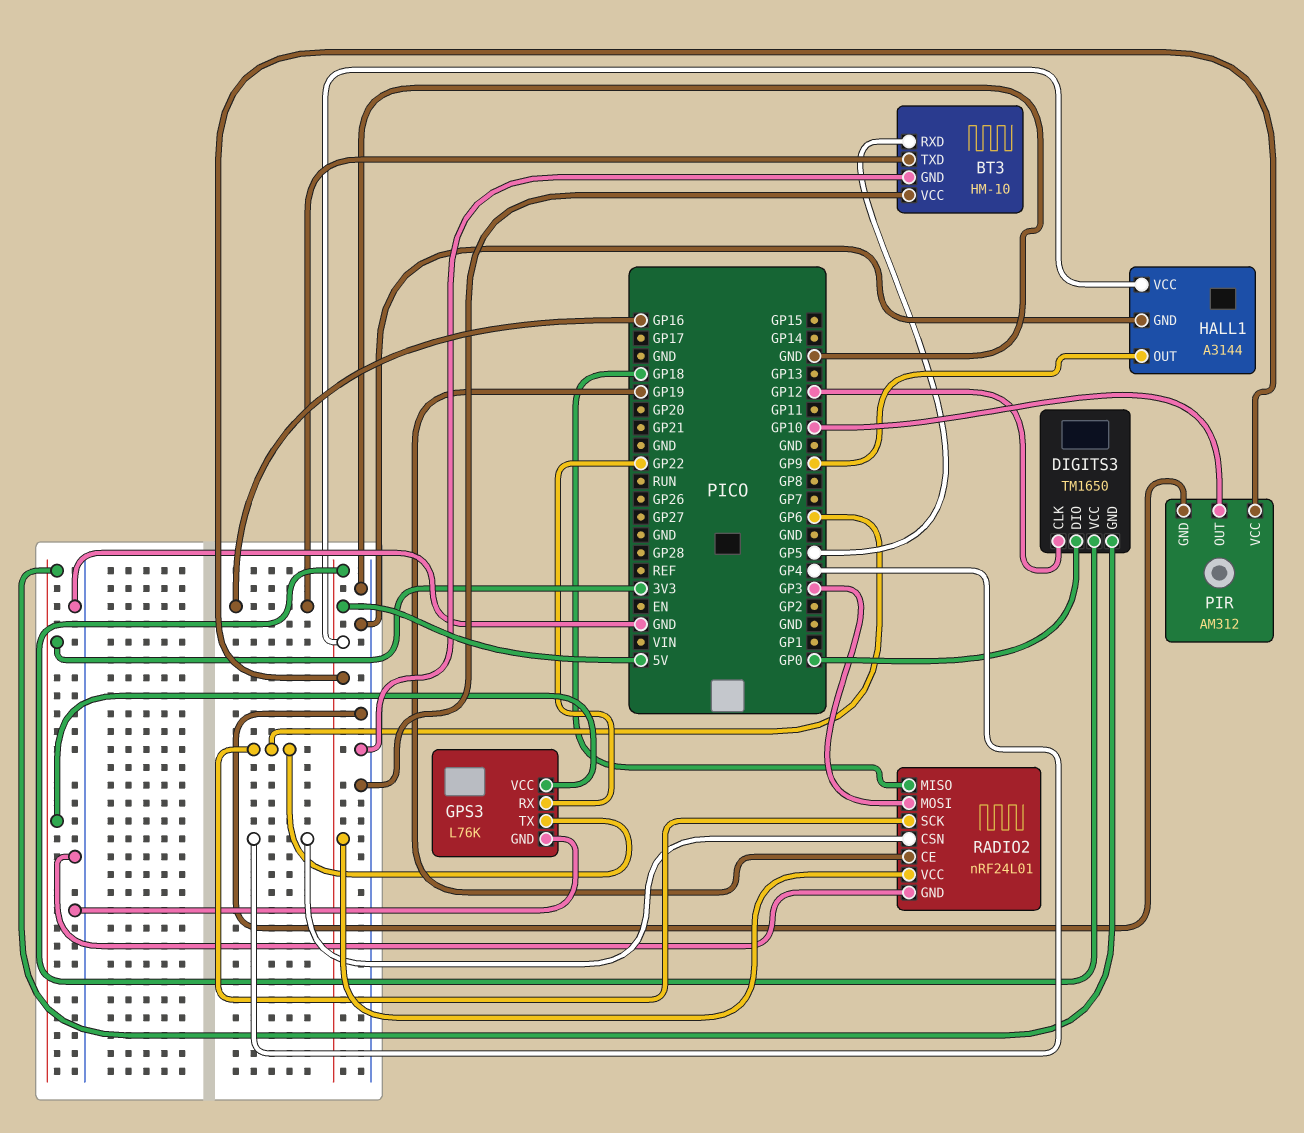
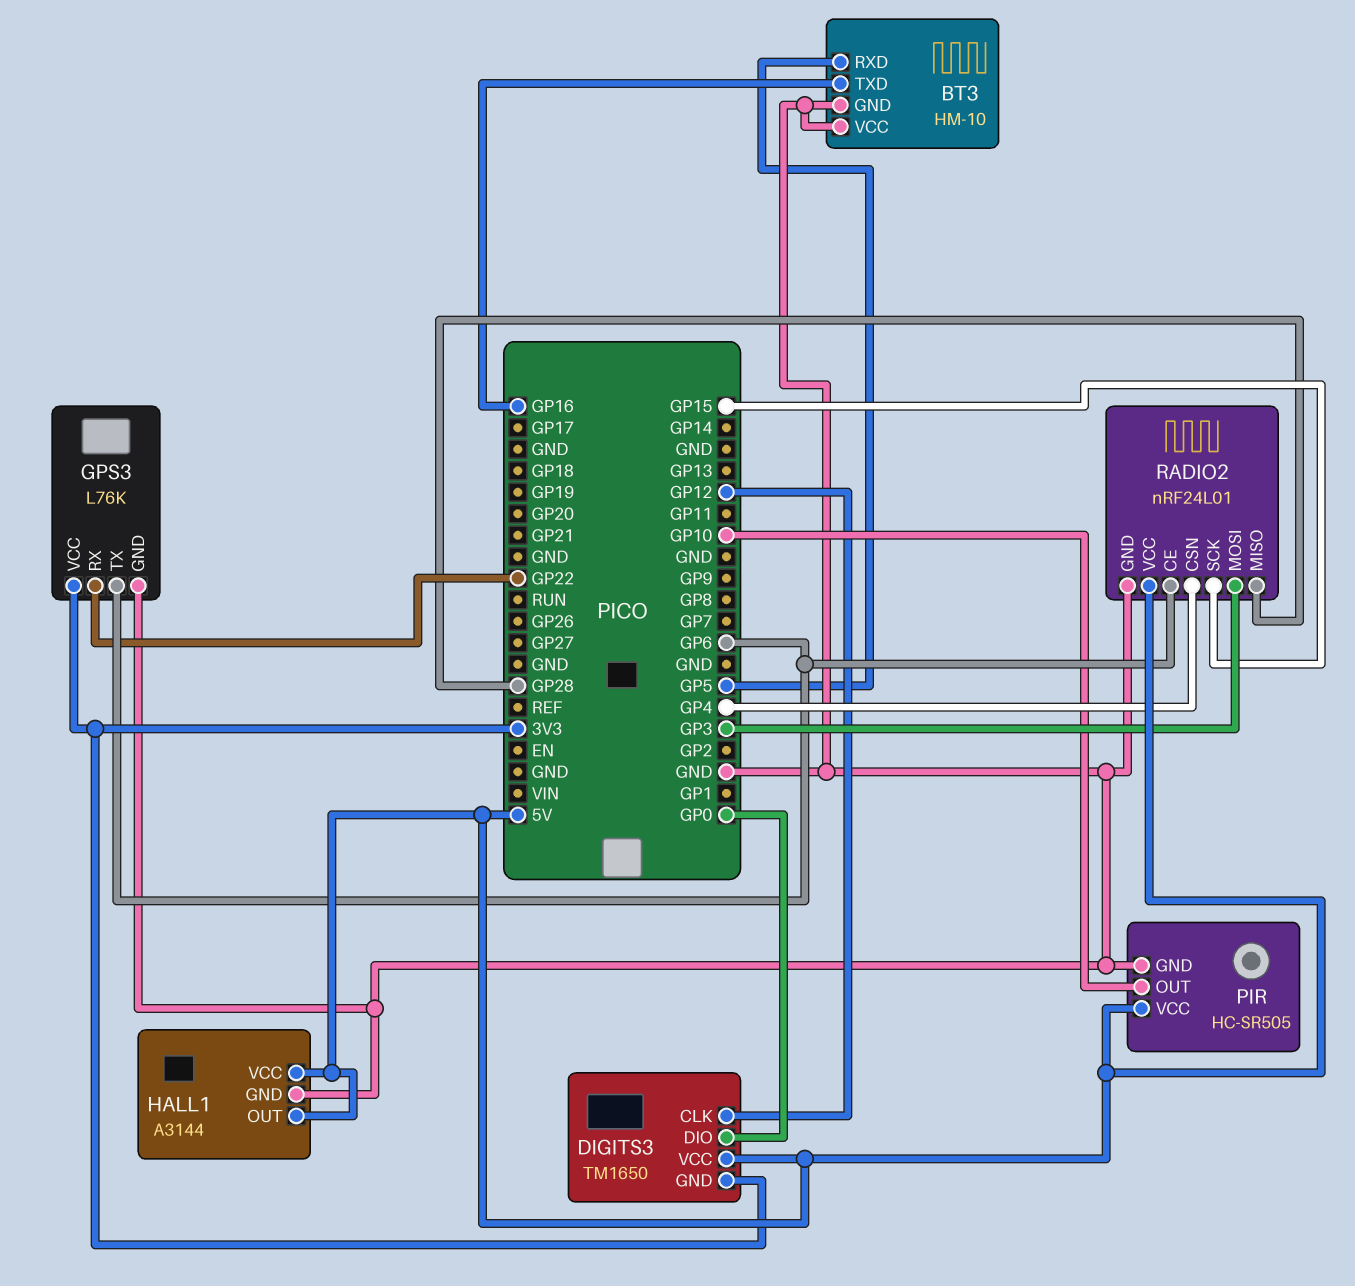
HALL1 pin OUT: GP9 -> 5V
PIR: AM312 -> HC-SR505
RADIO2 pin CE: GP19 -> GP6
RADIO2 pin MISO: GP18 -> GP28
RADIO2 pin SCK: GP6 -> GP15

